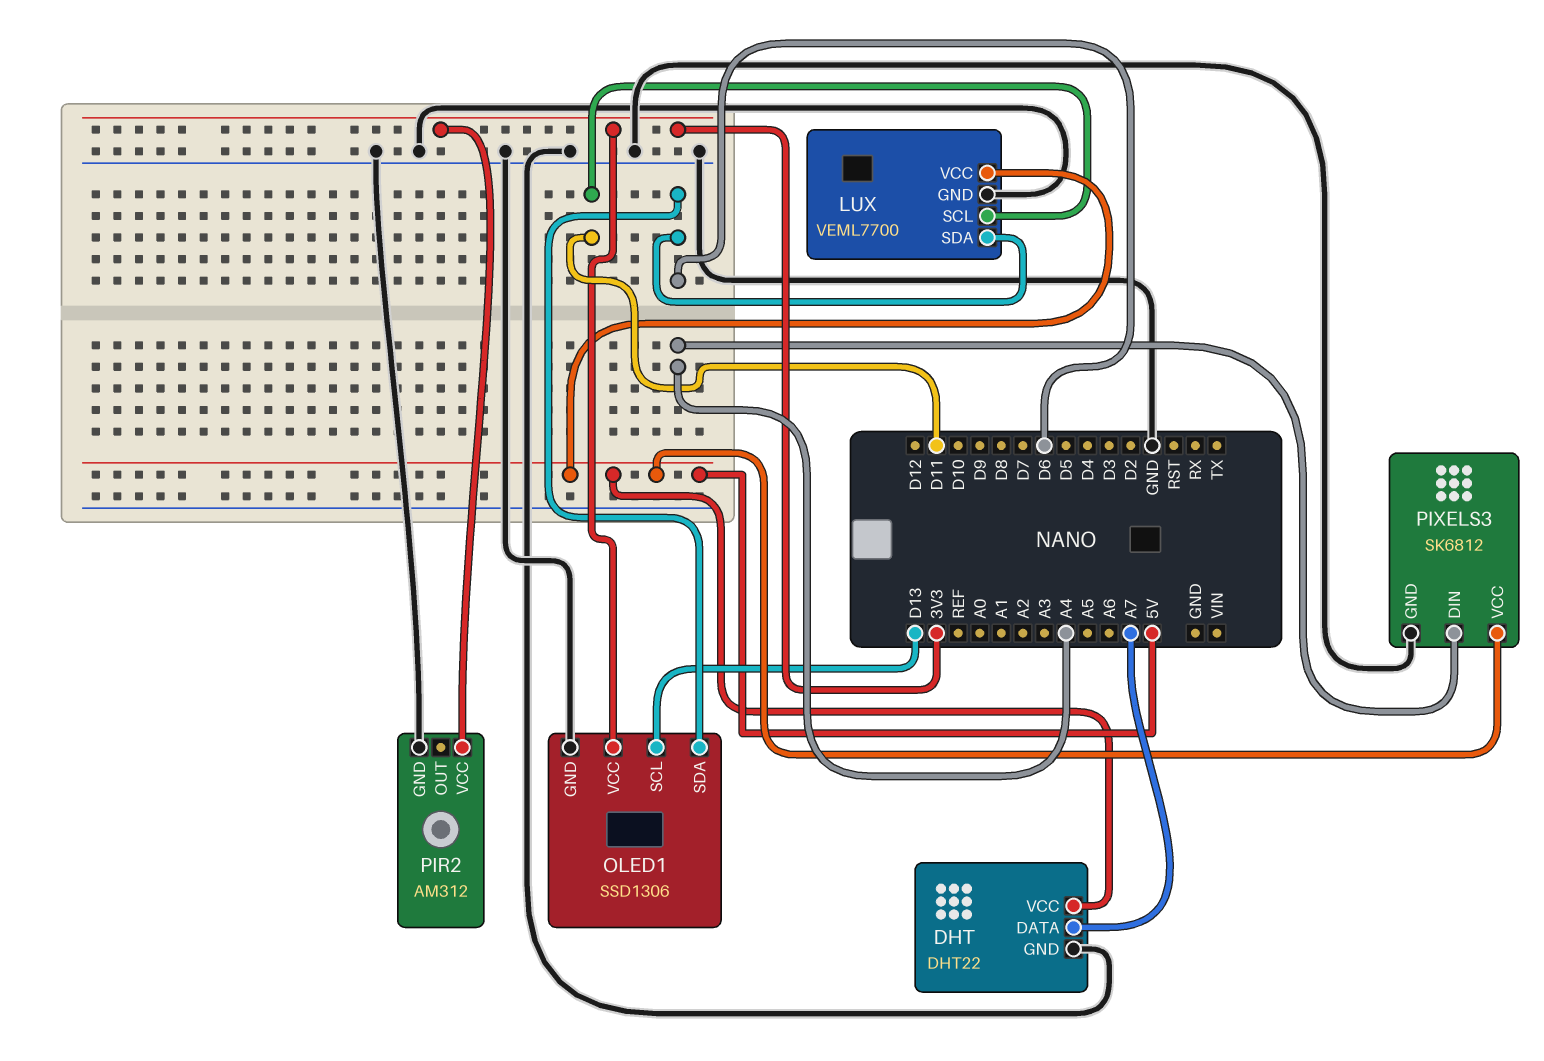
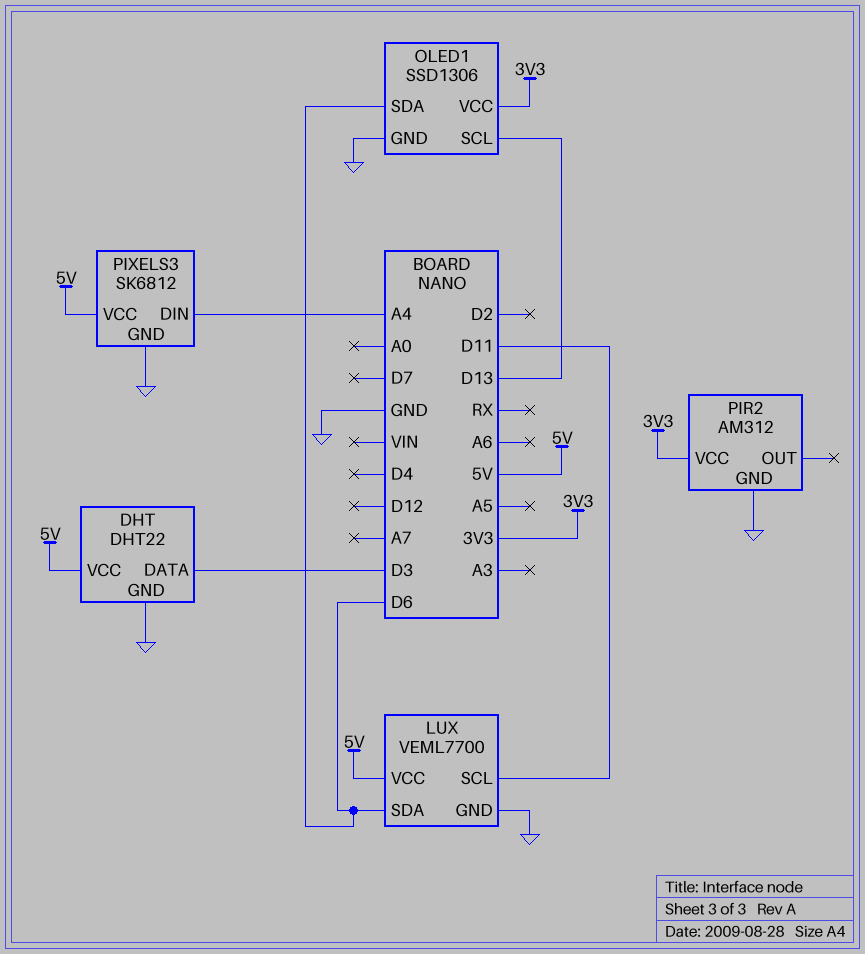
DHT pin DATA: A7 -> D3

